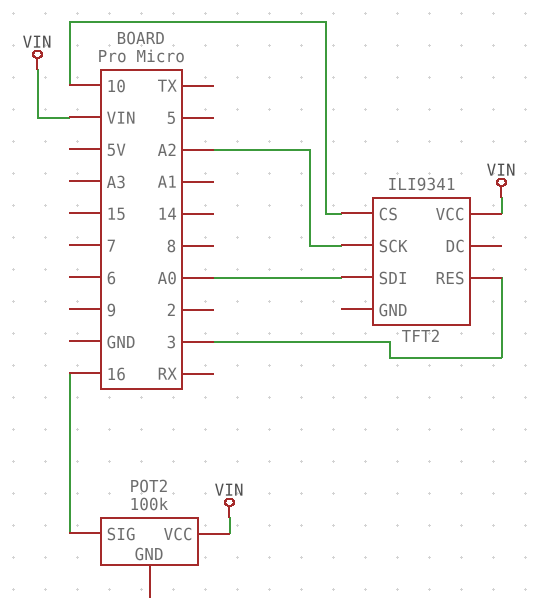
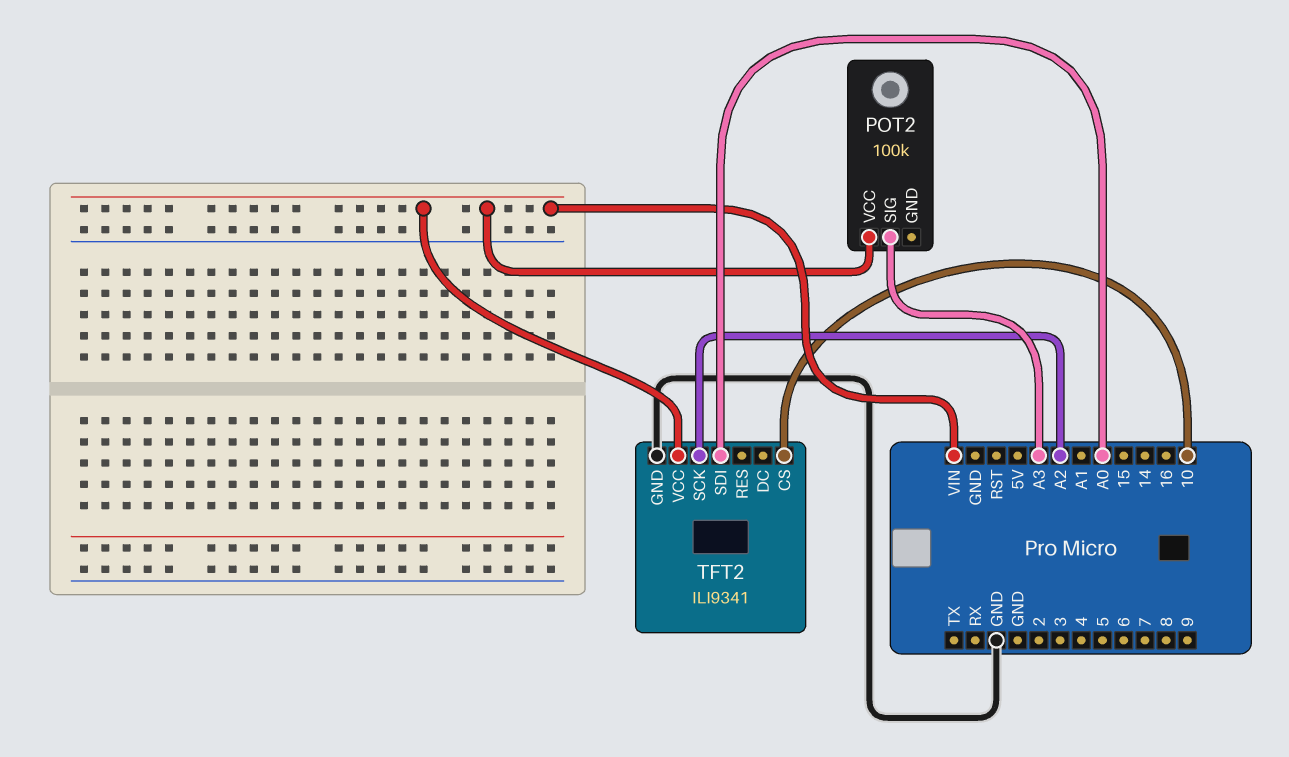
POT2 pin SIG: 16 -> A3
TFT2 pin GND: none -> GND
TFT2 pin RES: 3 -> none

